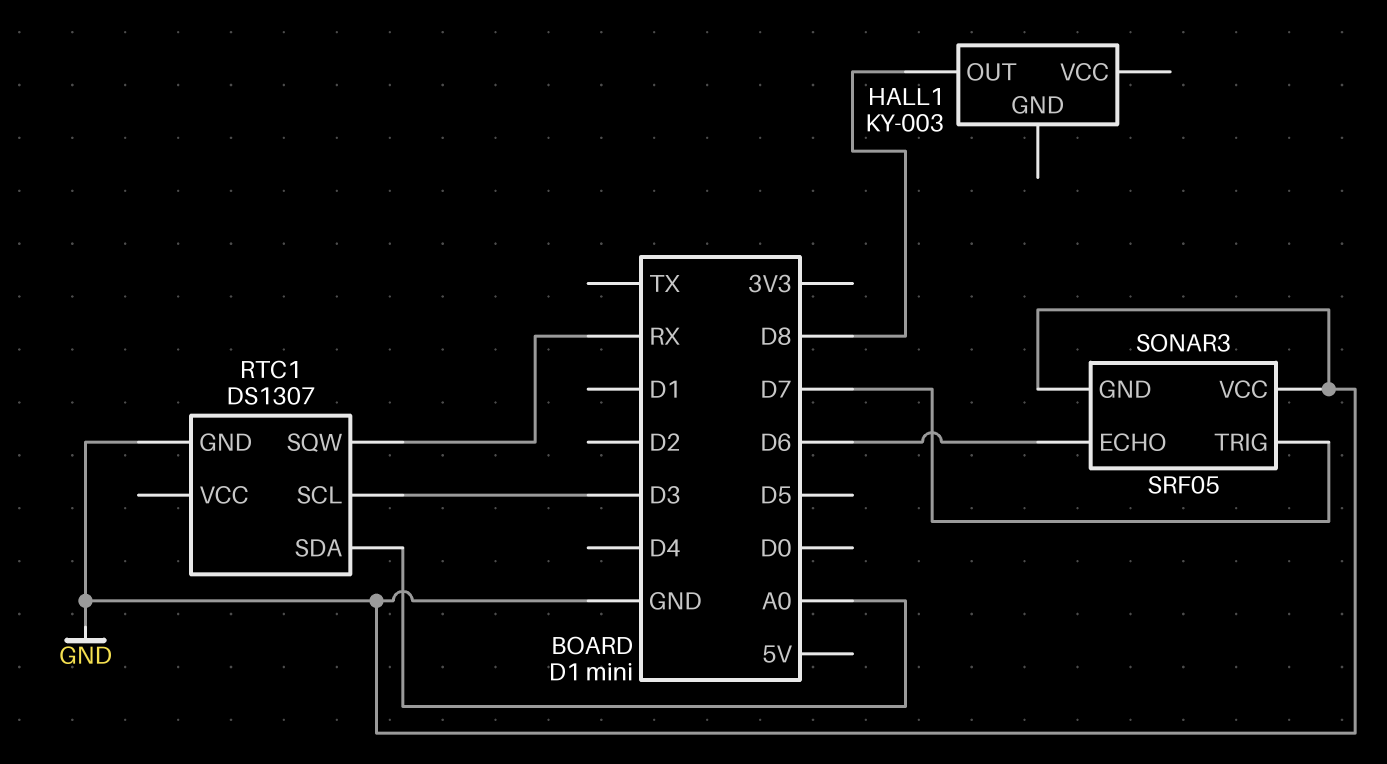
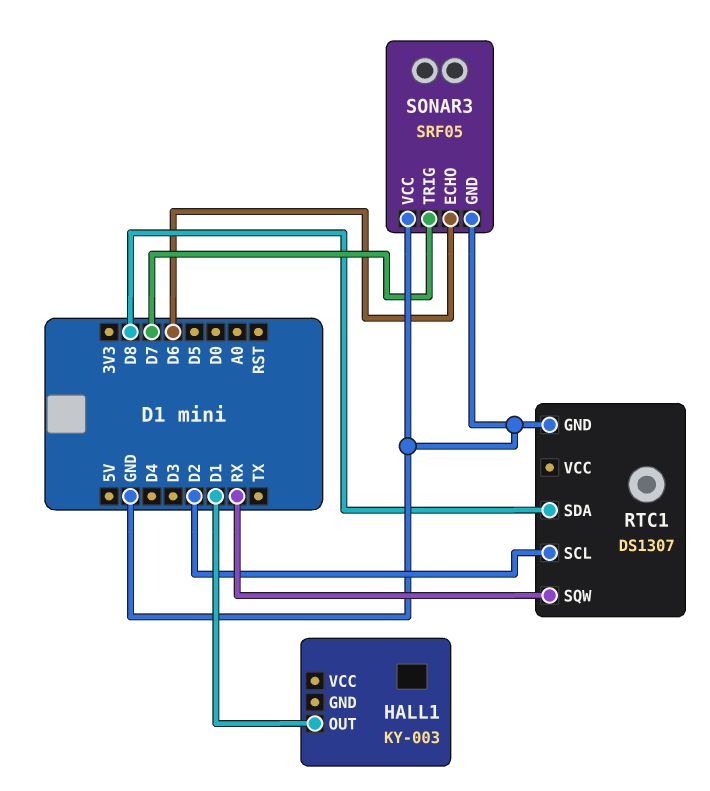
HALL1 pin OUT: D8 -> D1
RTC1 pin SCL: D3 -> D2
RTC1 pin SDA: A0 -> D8

